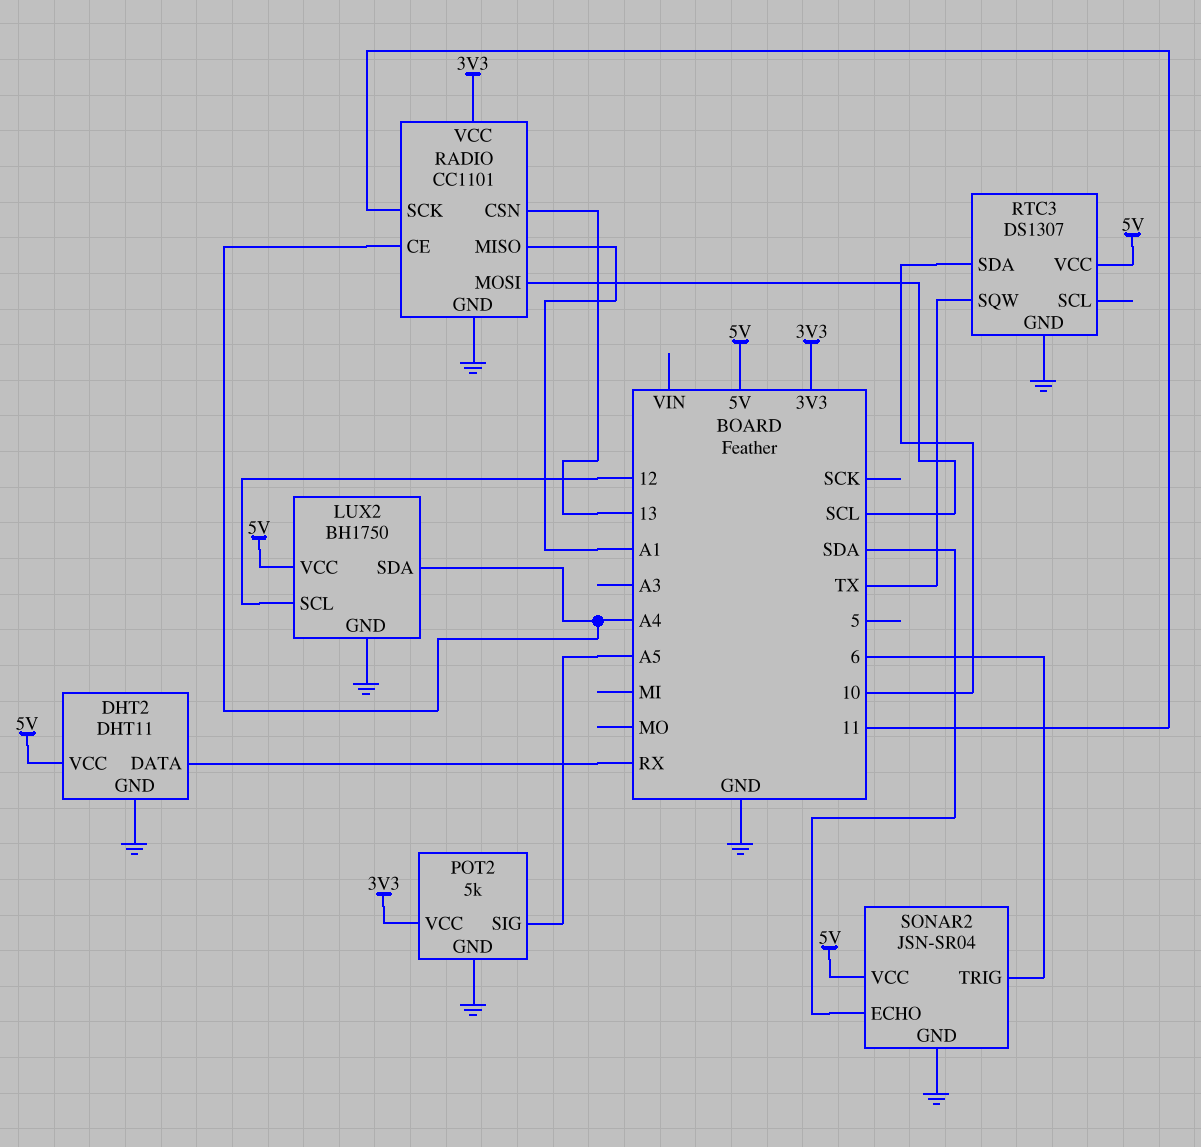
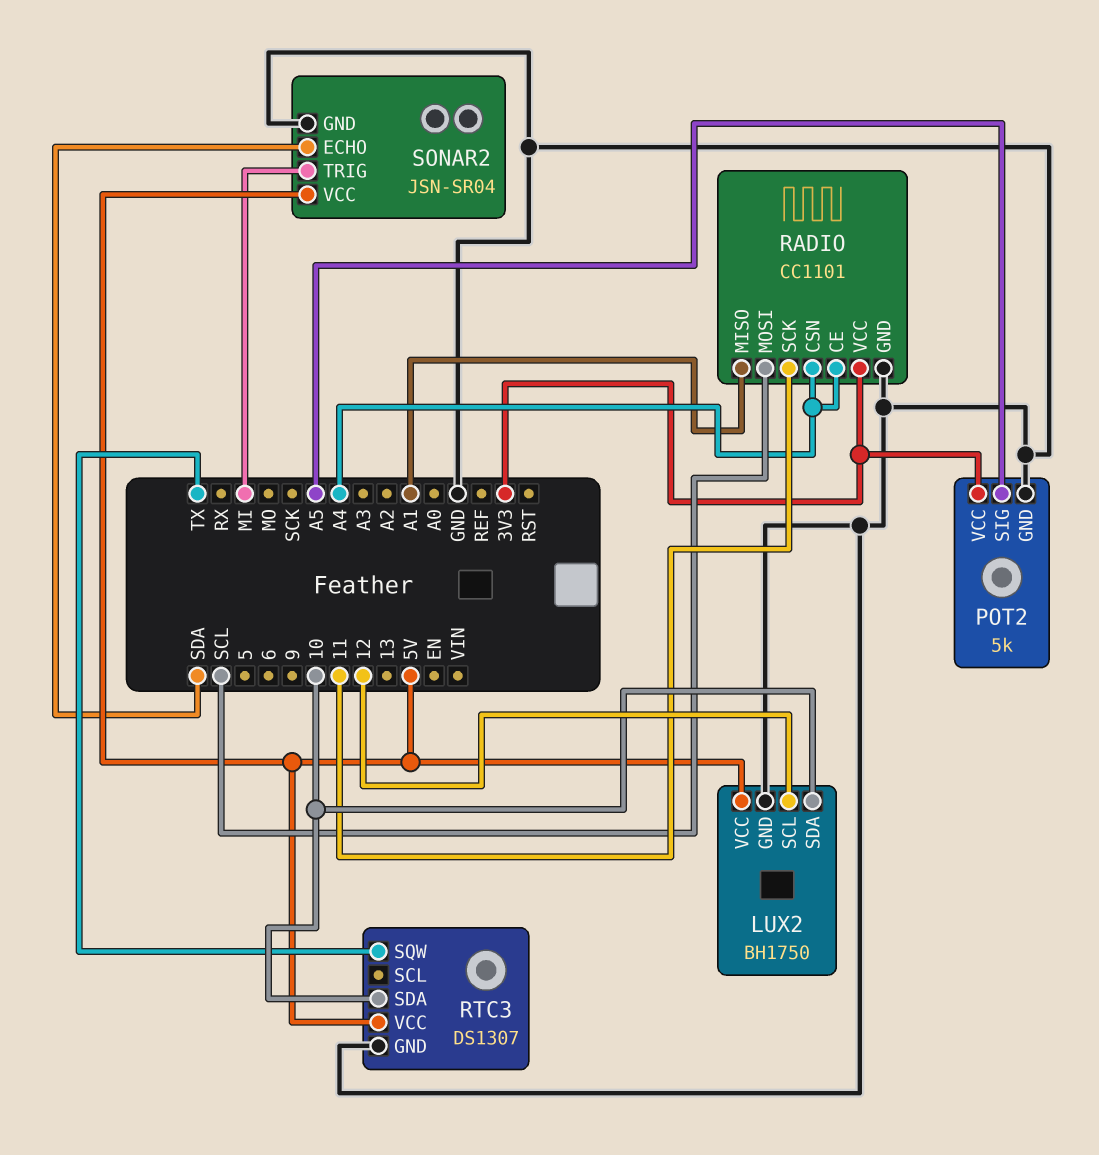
DHT2: DHT11 -> none
DHT2 pin DATA: RX -> none
DHT2 pin GND: GND -> none
DHT2 pin VCC: 5V -> none
LUX2 pin SDA: A4 -> 10
RADIO pin CSN: 13 -> A4
SONAR2 pin TRIG: 6 -> MI

